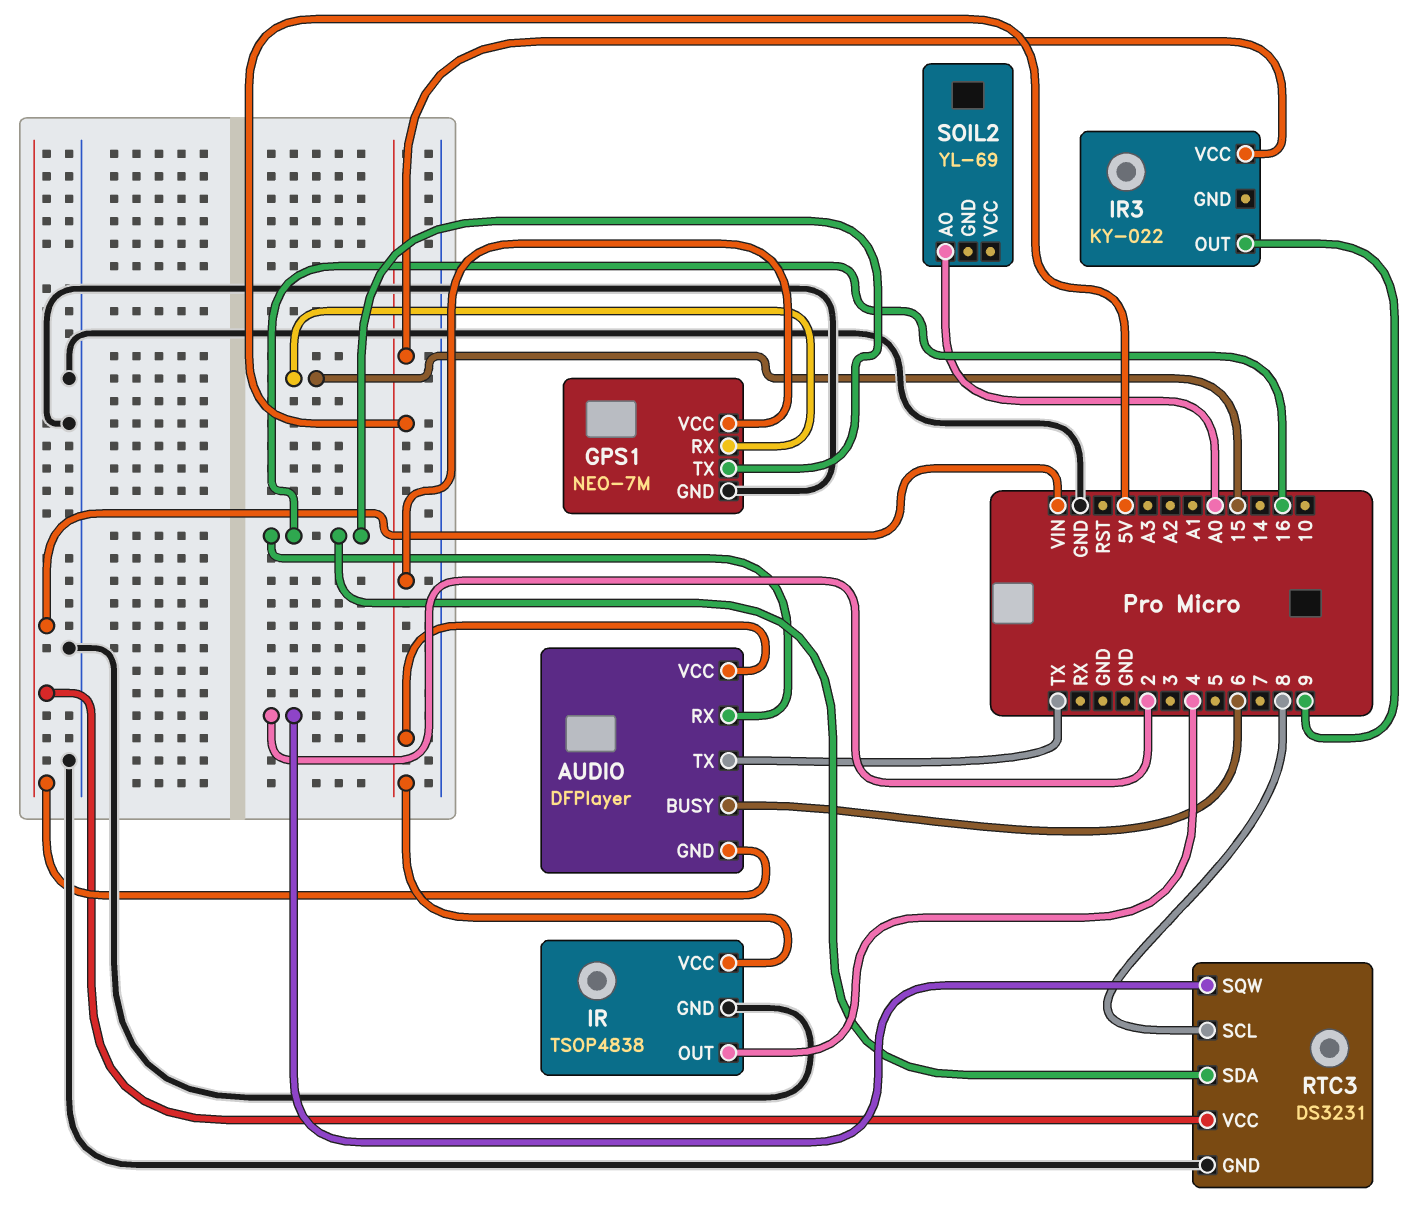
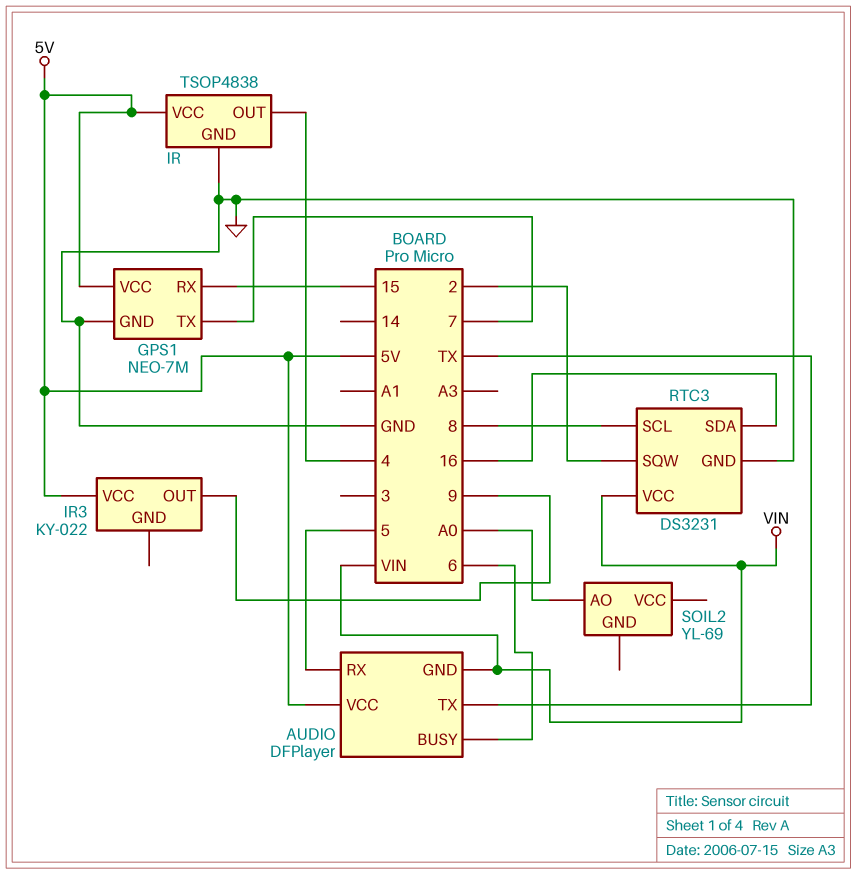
AUDIO pin RX: 16 -> 5
GPS1 pin TX: 16 -> 7

